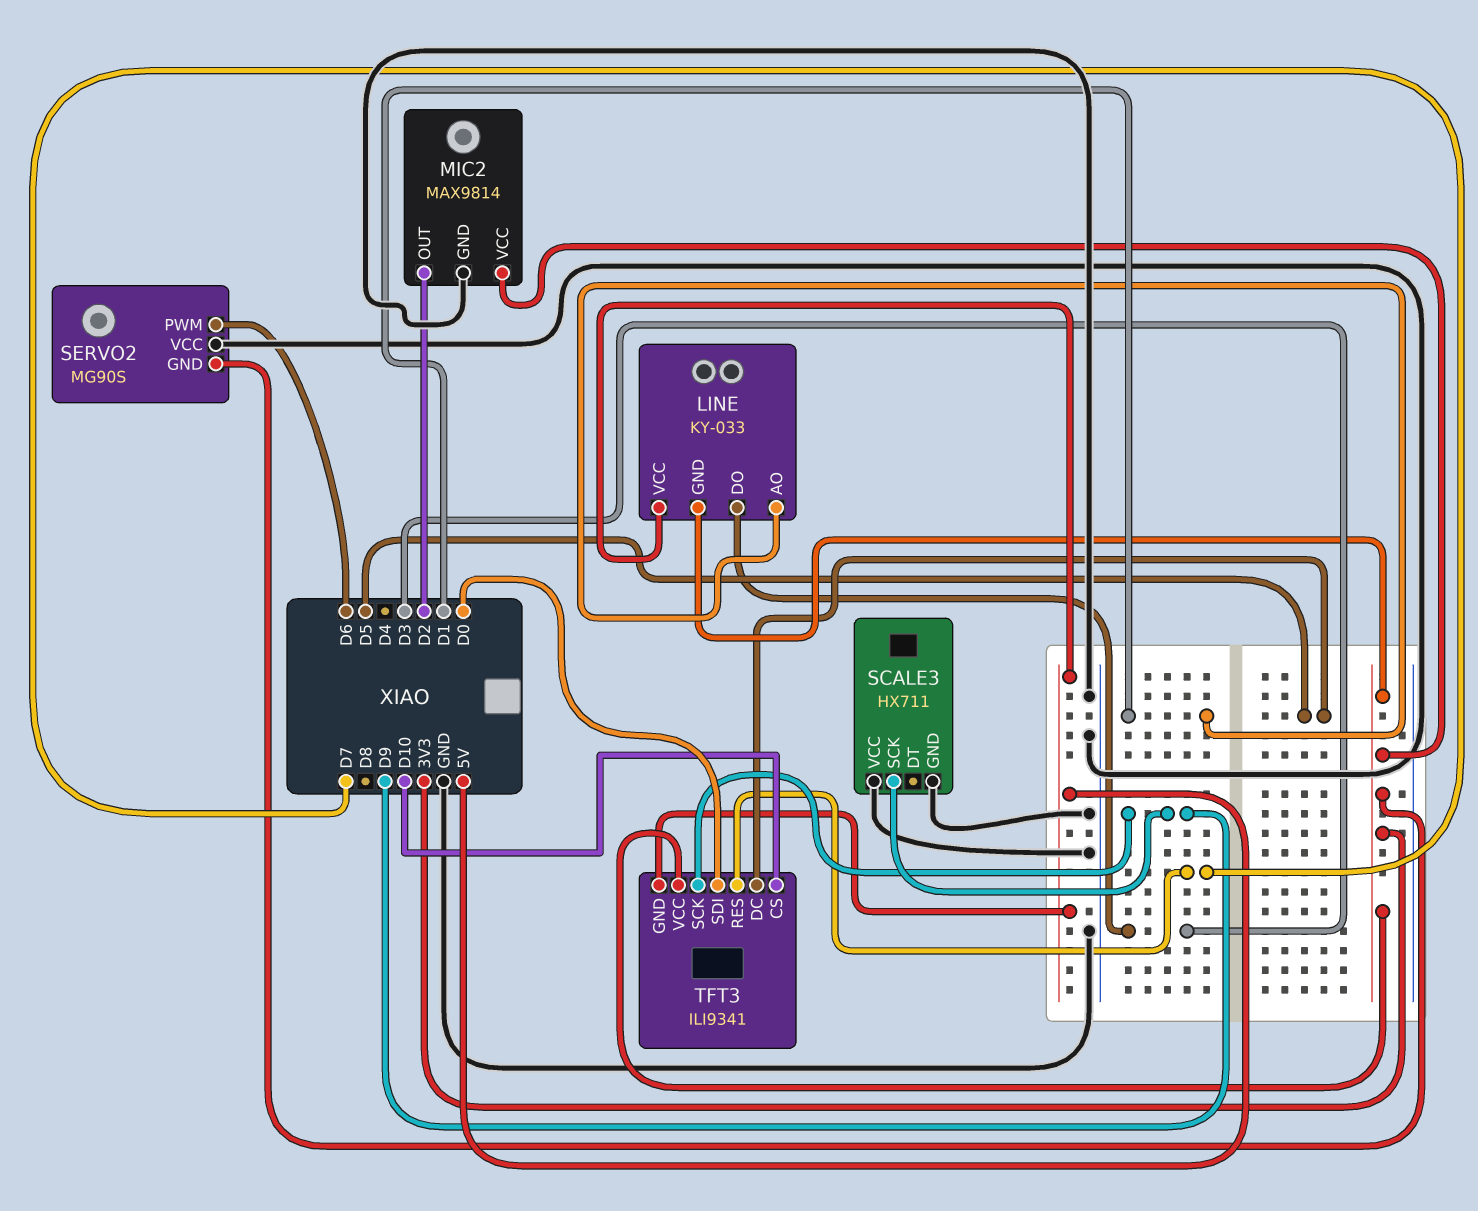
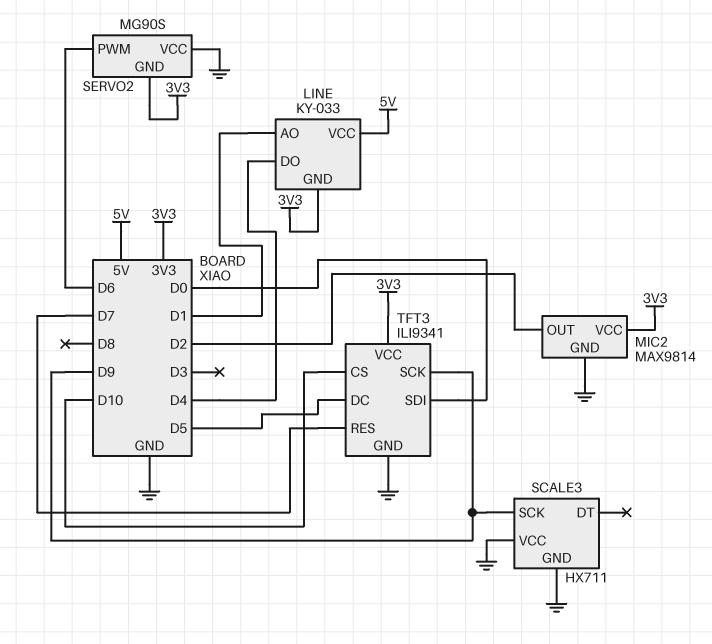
LINE pin DO: D3 -> D4
TFT3 pin GND: 5V -> GND

